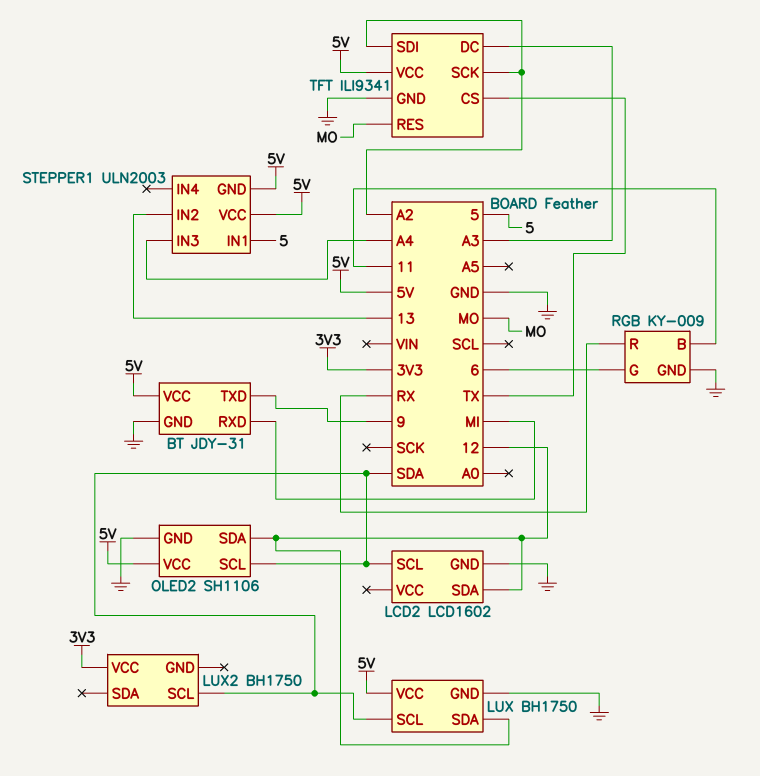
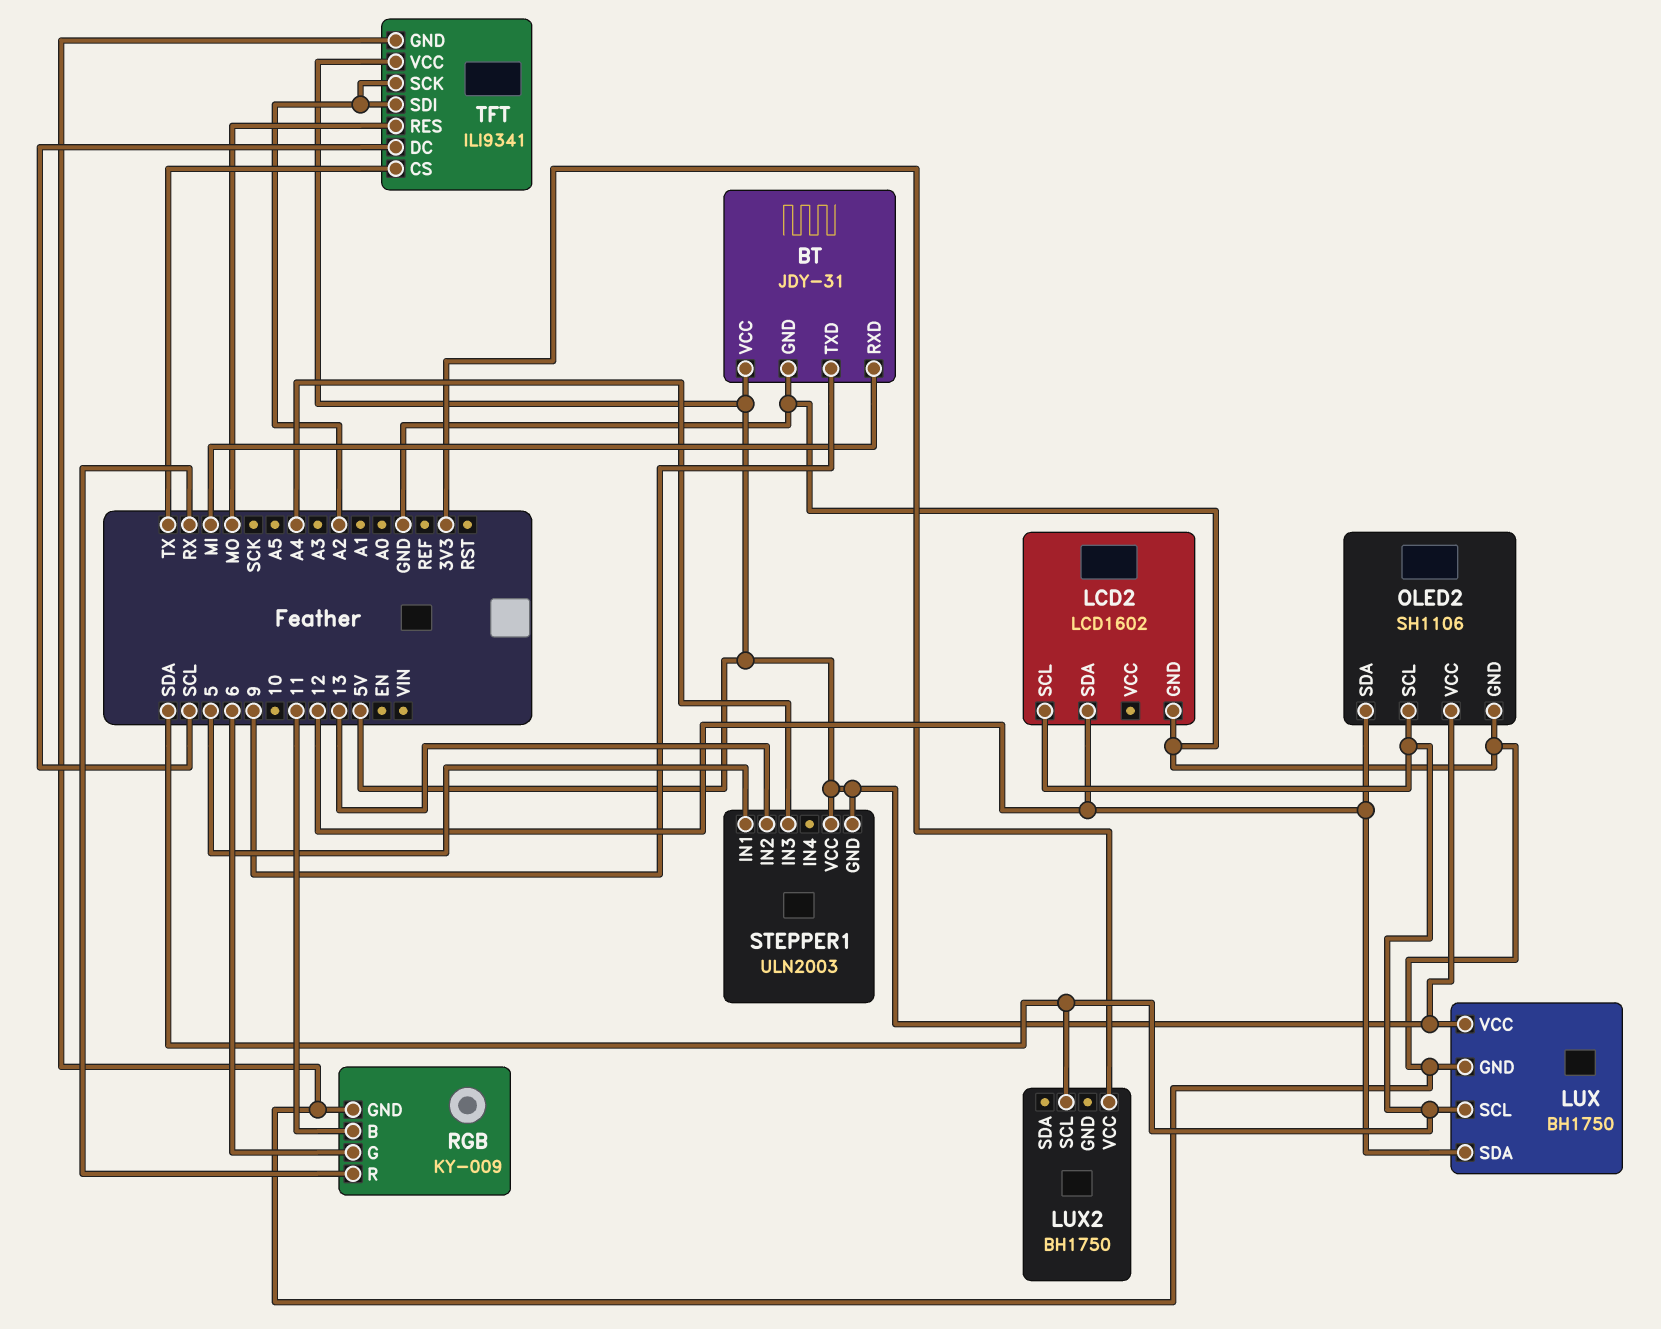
TFT pin DC: A3 -> SCL

